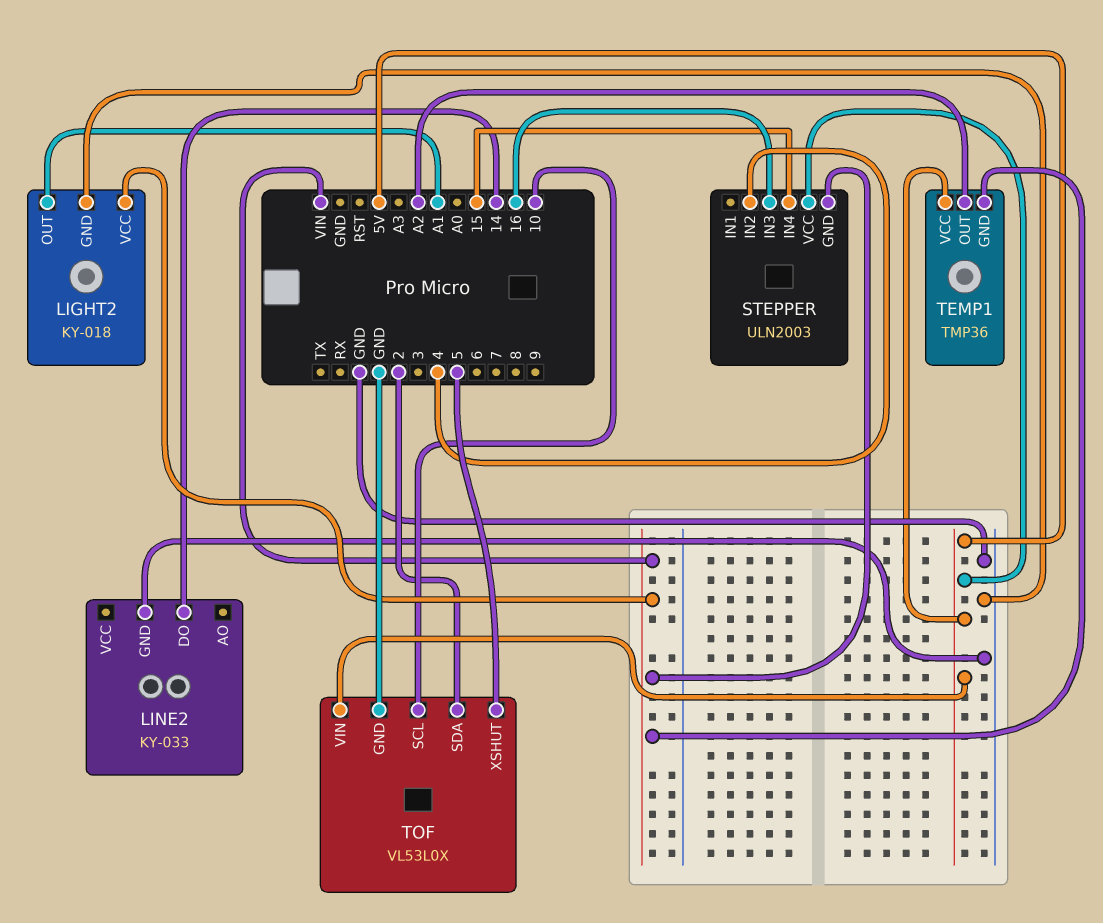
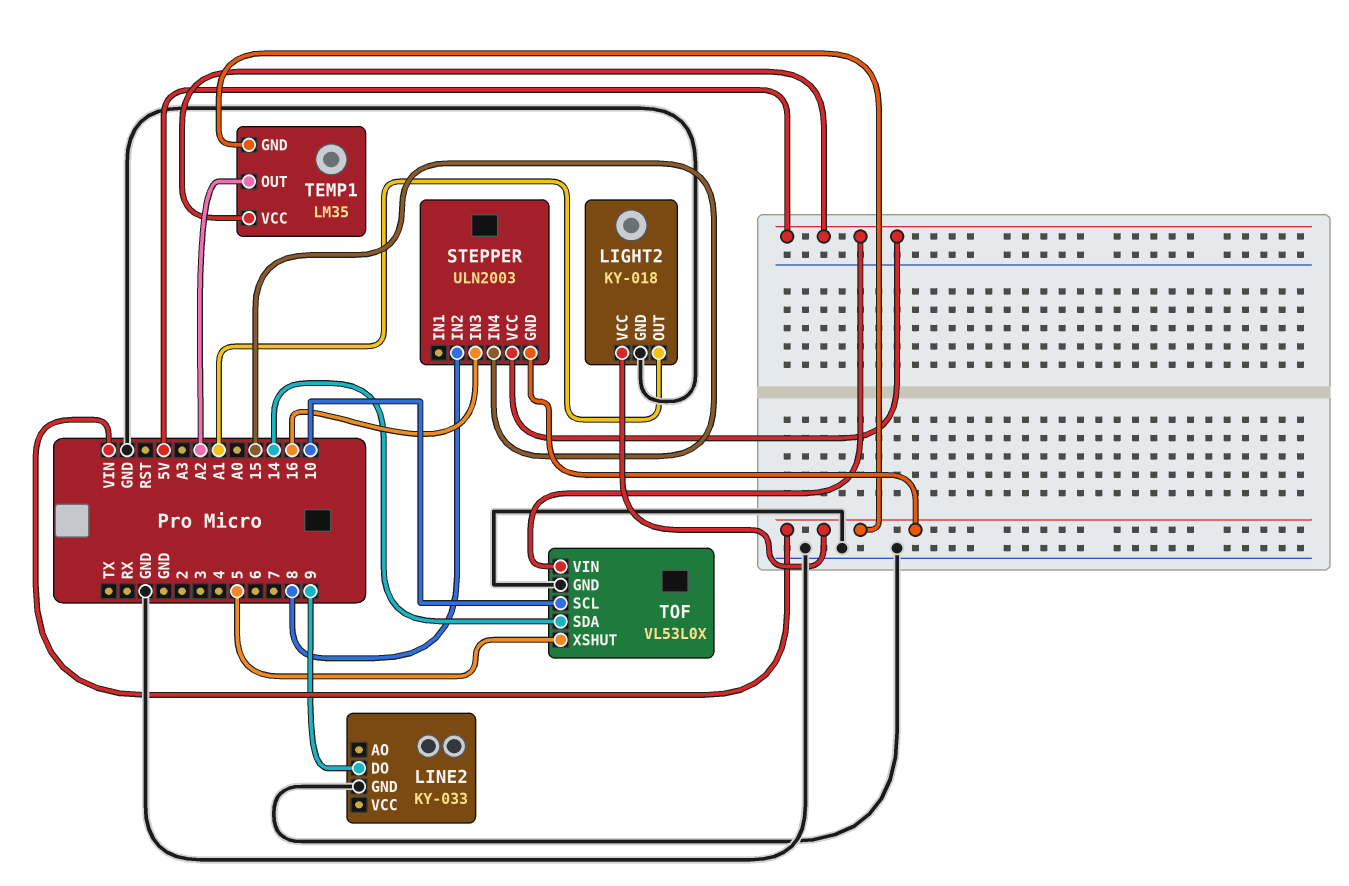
LINE2 pin DO: 14 -> 9
STEPPER pin IN2: 4 -> 8
TEMP1: TMP36 -> LM35
TOF pin SDA: 2 -> 14

